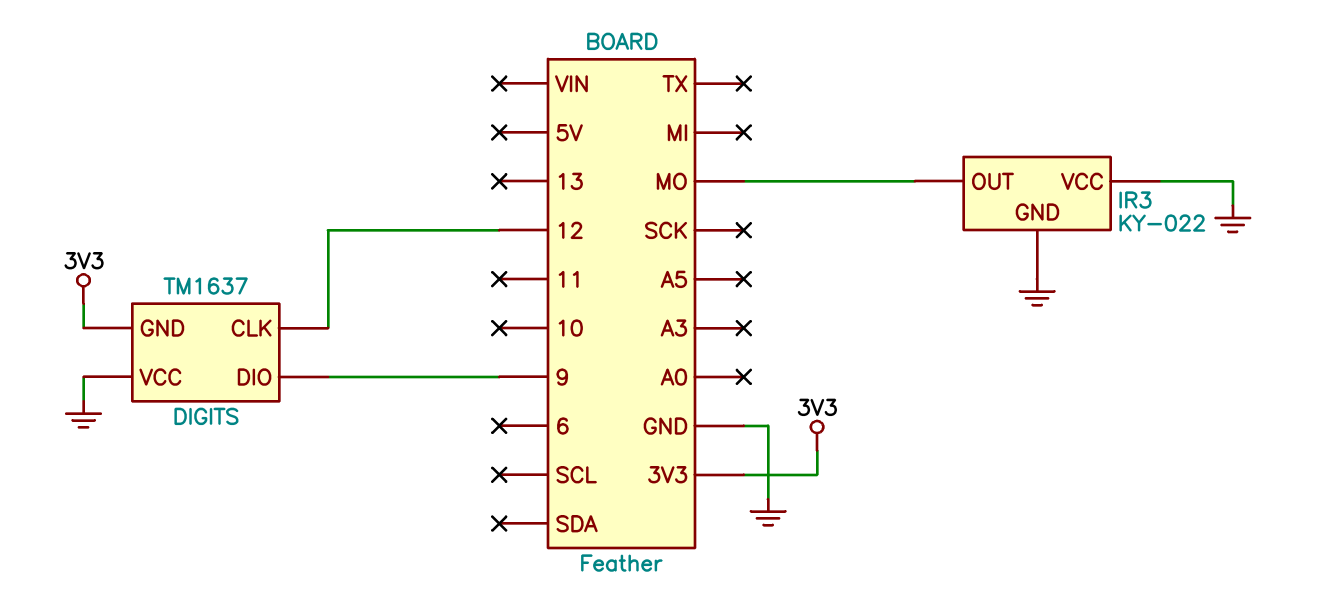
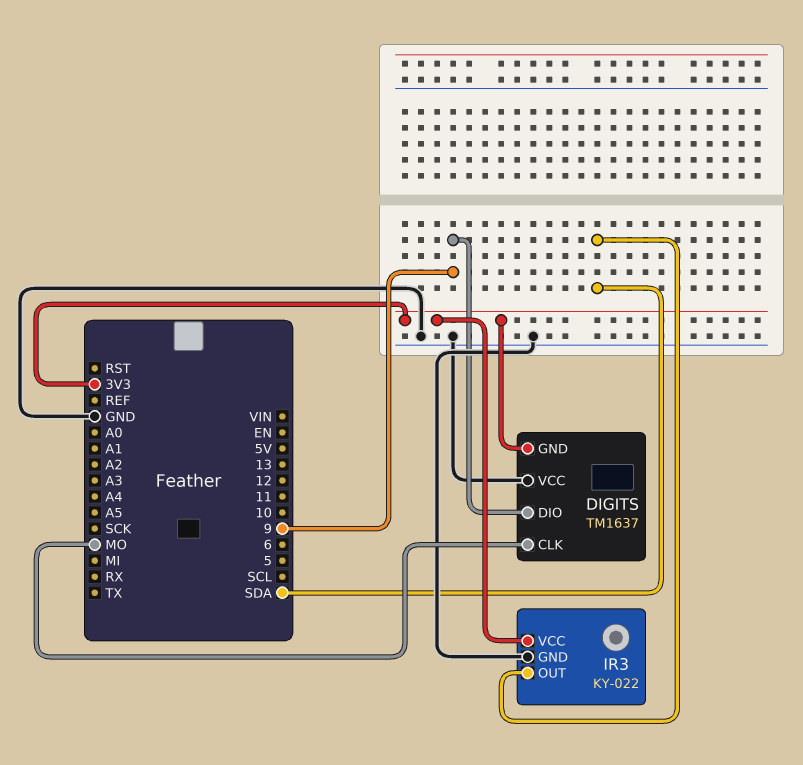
DIGITS pin CLK: 12 -> MO
IR3 pin OUT: MO -> SDA
IR3 pin VCC: GND -> 3V3

